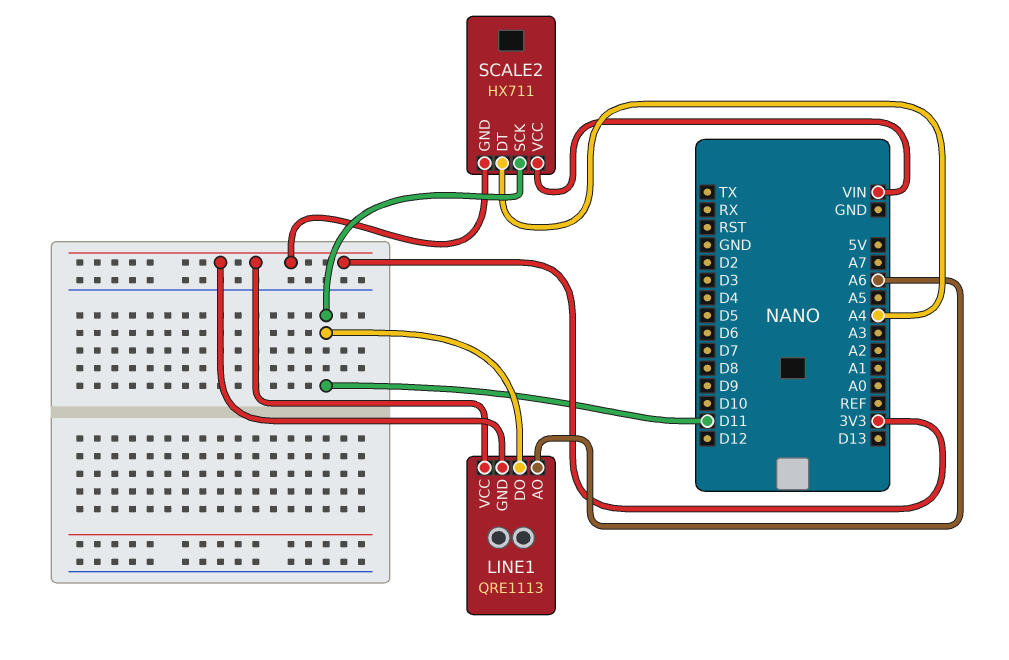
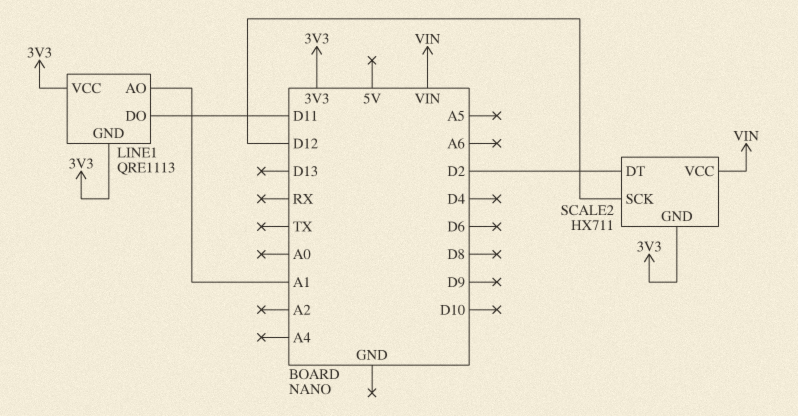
LINE1 pin AO: A6 -> A1
SCALE2 pin DT: A4 -> D2
SCALE2 pin SCK: D11 -> D12

